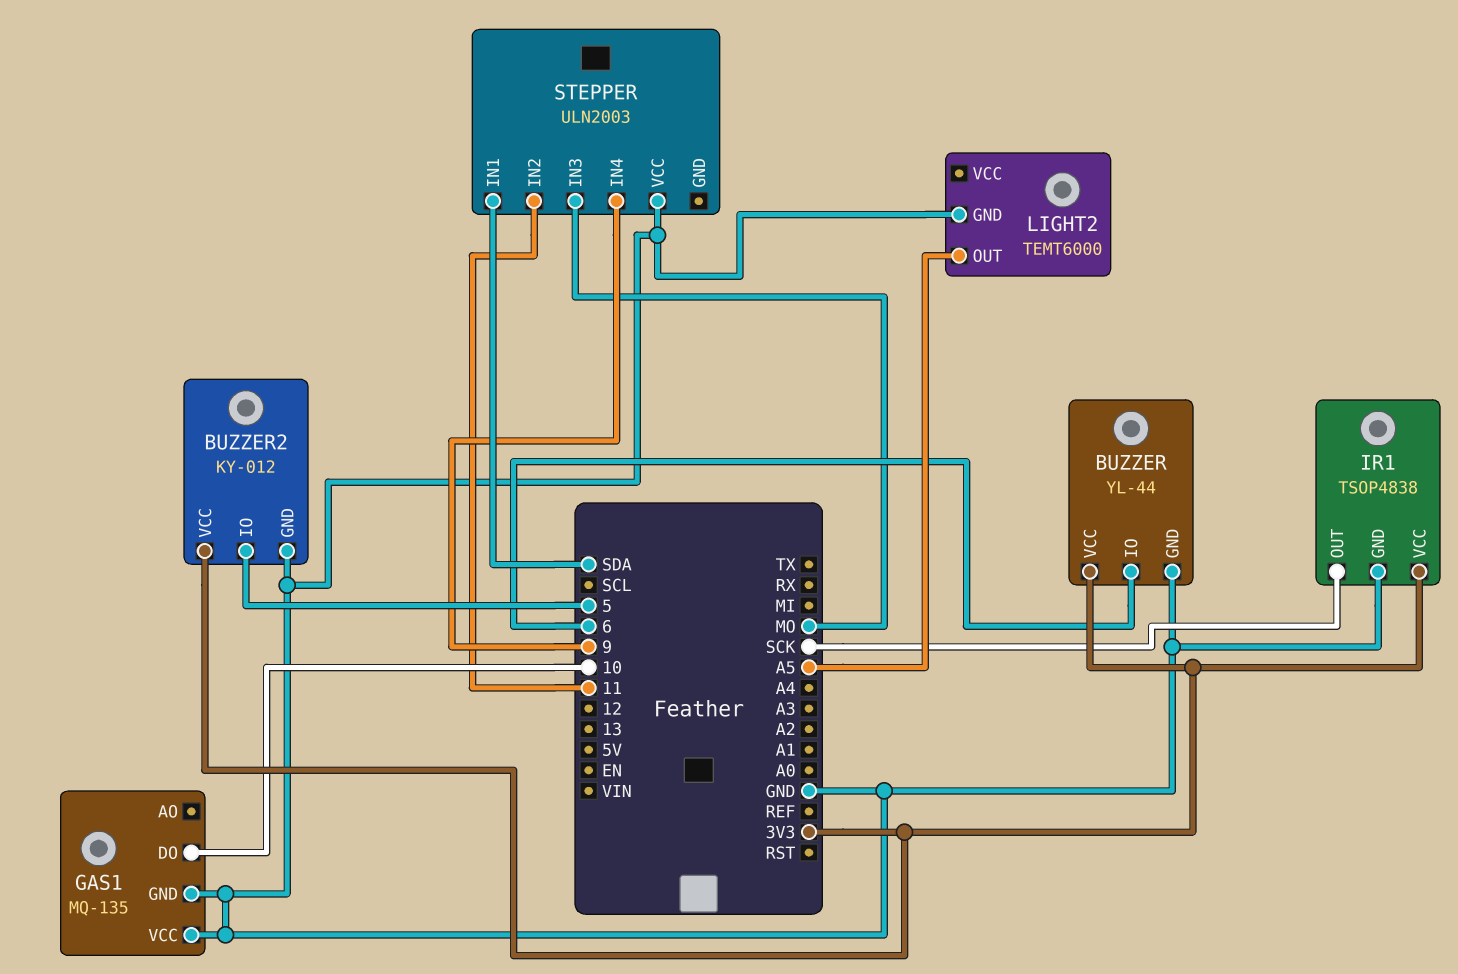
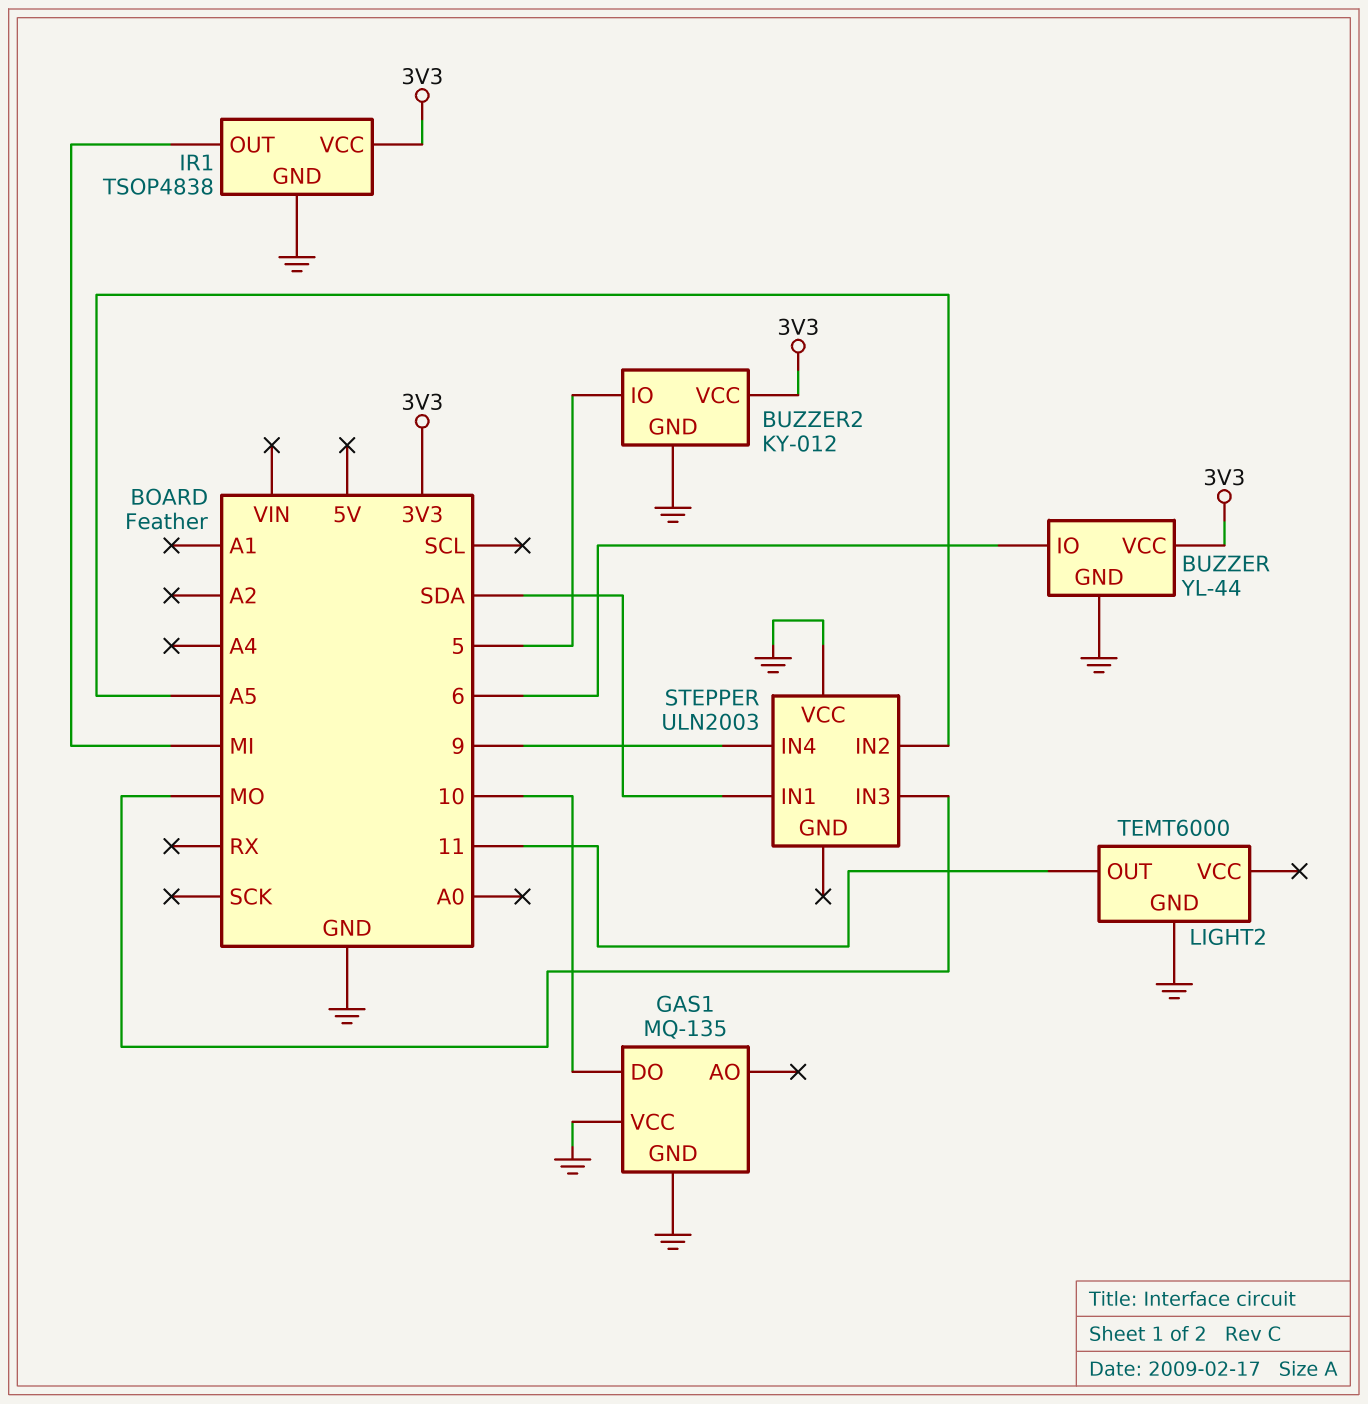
IR1 pin OUT: SCK -> MI
LIGHT2 pin OUT: A5 -> 11
STEPPER pin IN2: 11 -> A5

